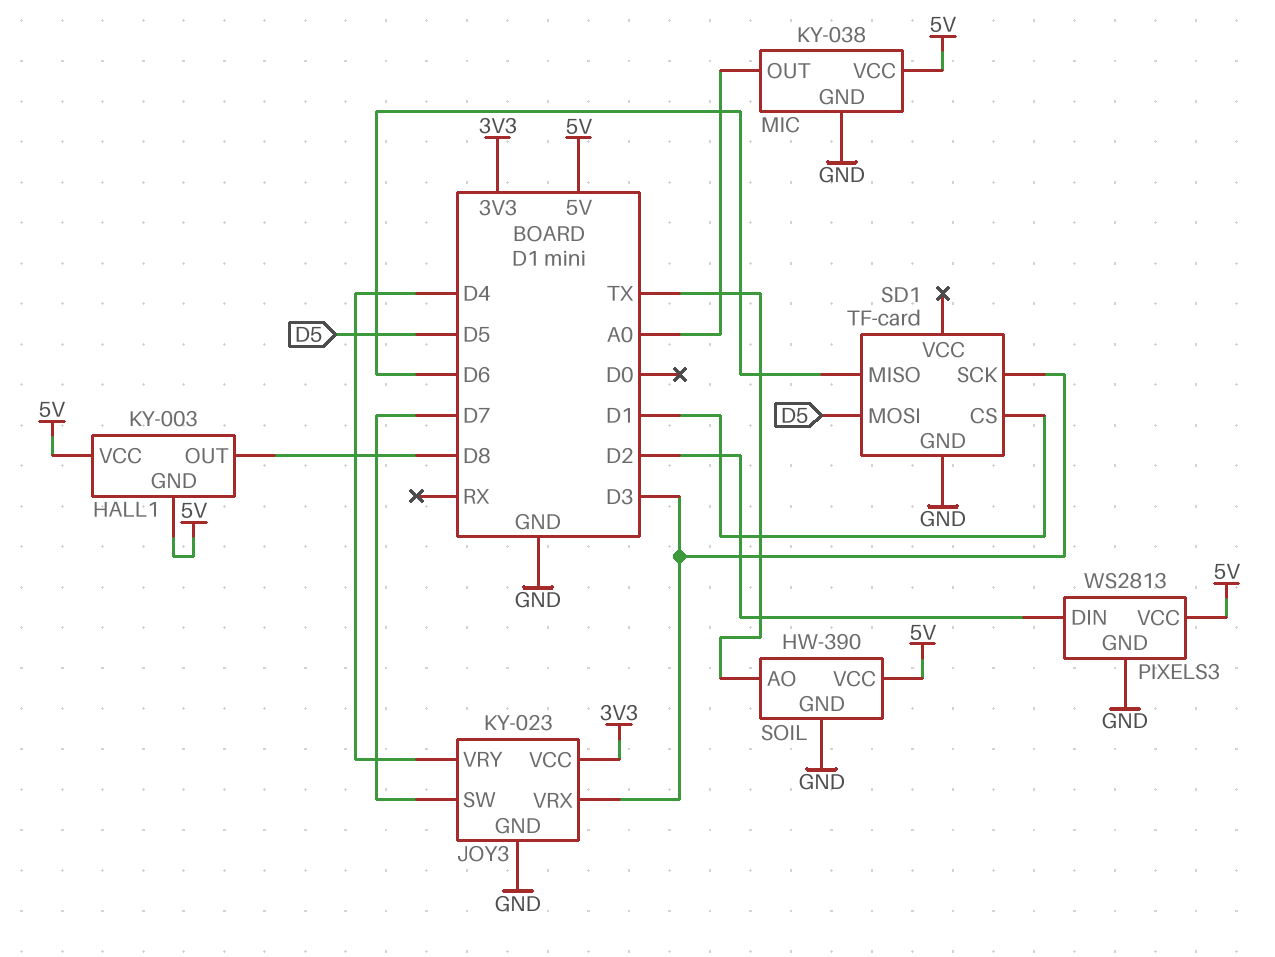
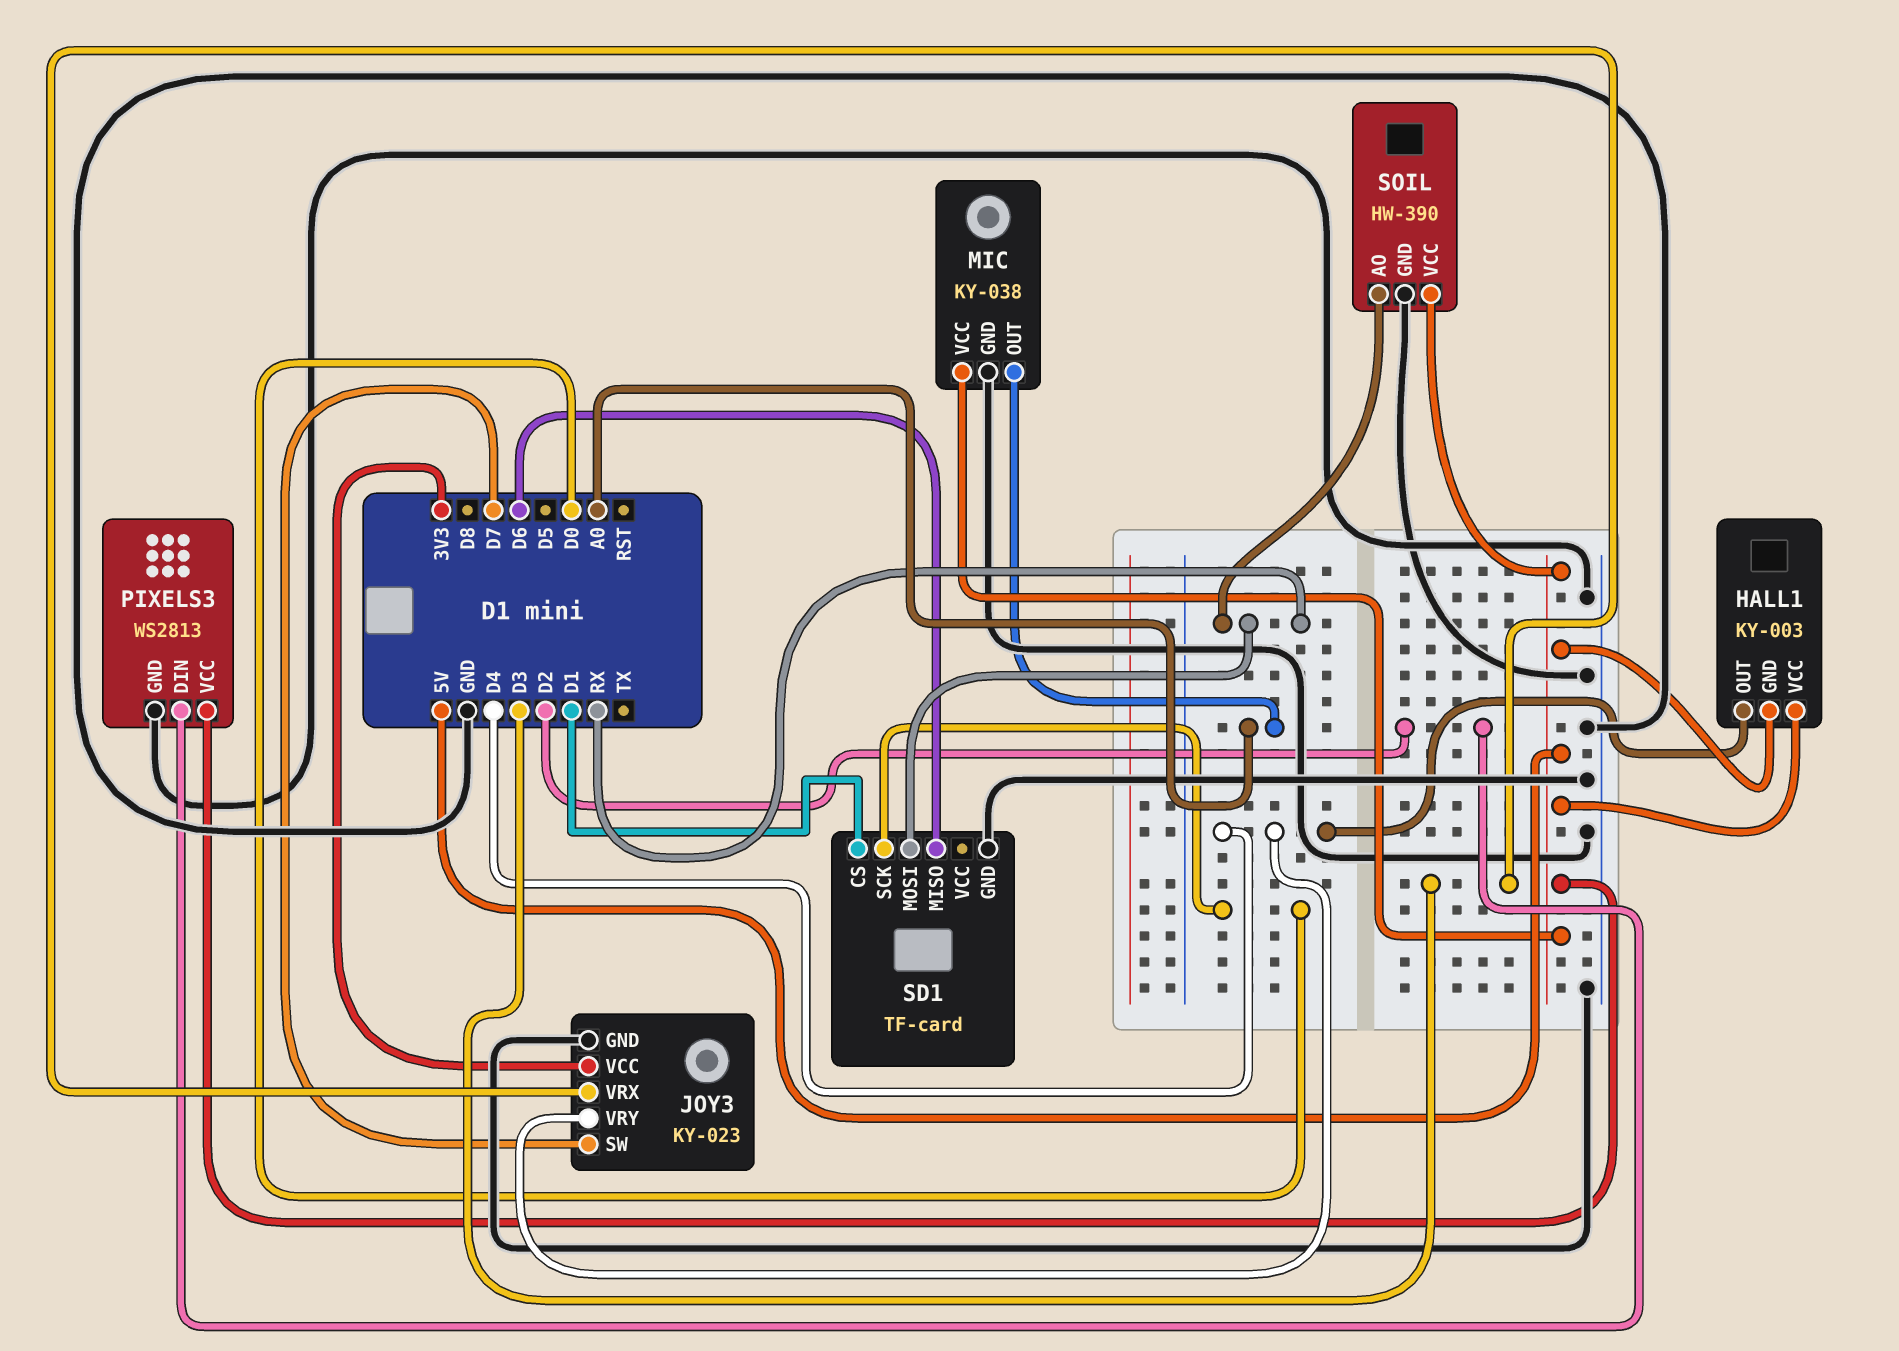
HALL1 pin OUT: D8 -> D4
SD1 pin MOSI: D5 -> RX
SD1 pin SCK: D3 -> D0
SOIL pin AO: TX -> RX

